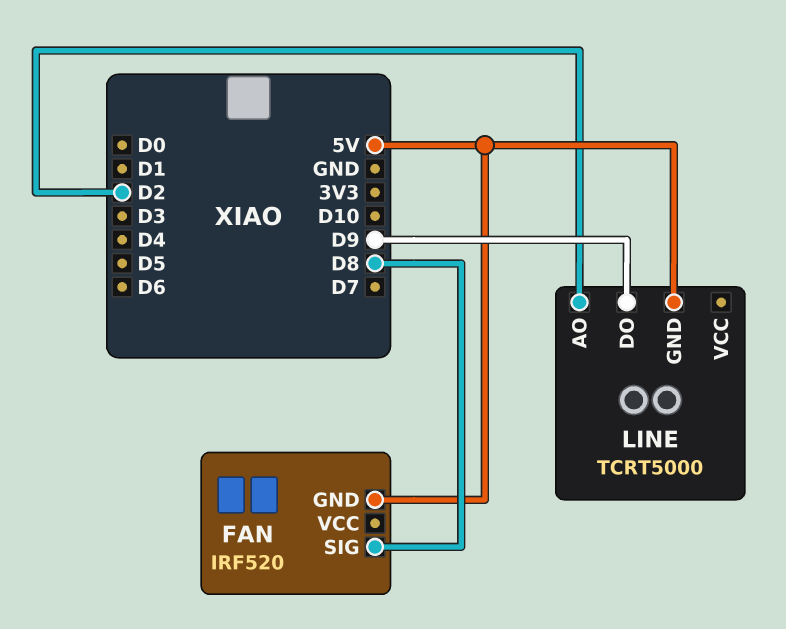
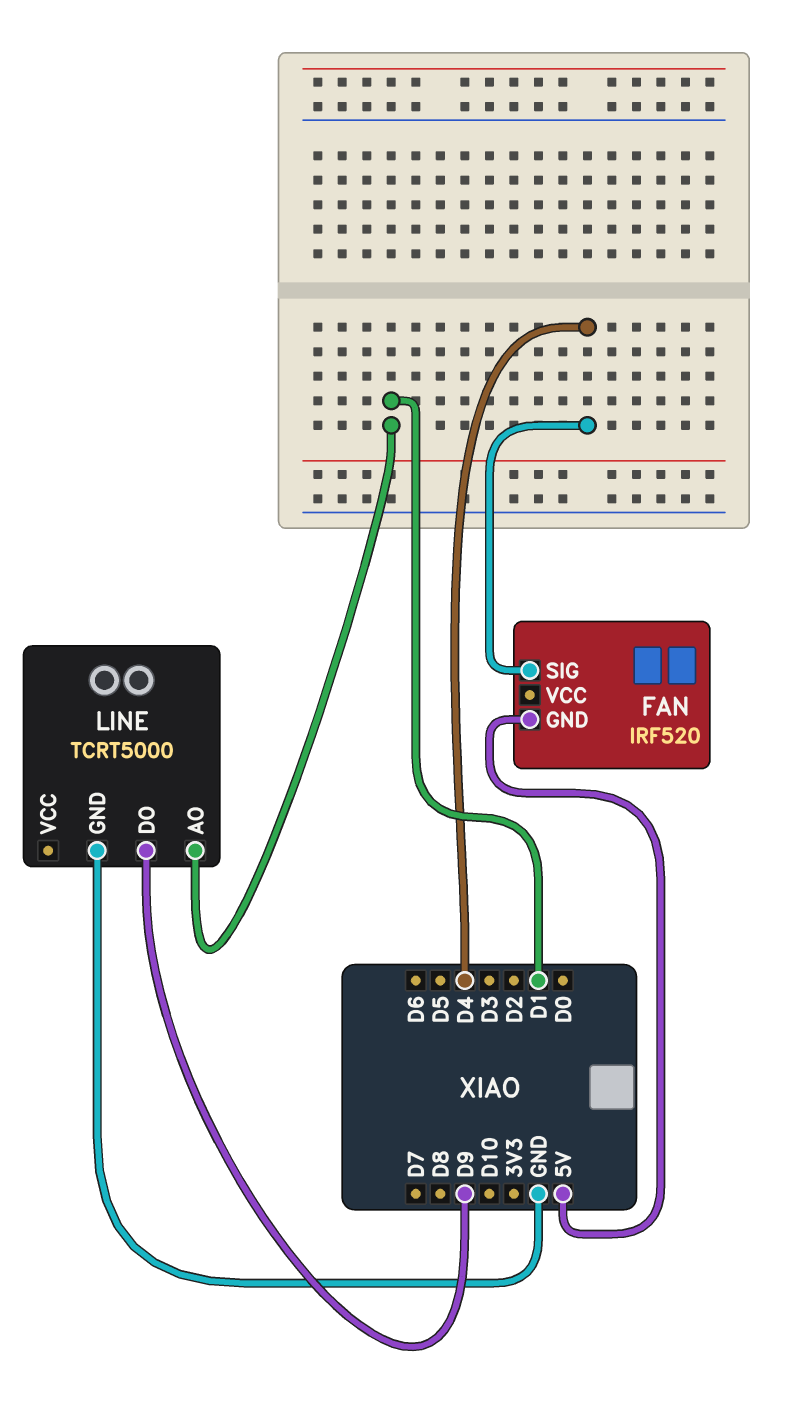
FAN pin SIG: D8 -> D4
LINE pin AO: D2 -> D1
LINE pin GND: 5V -> GND

